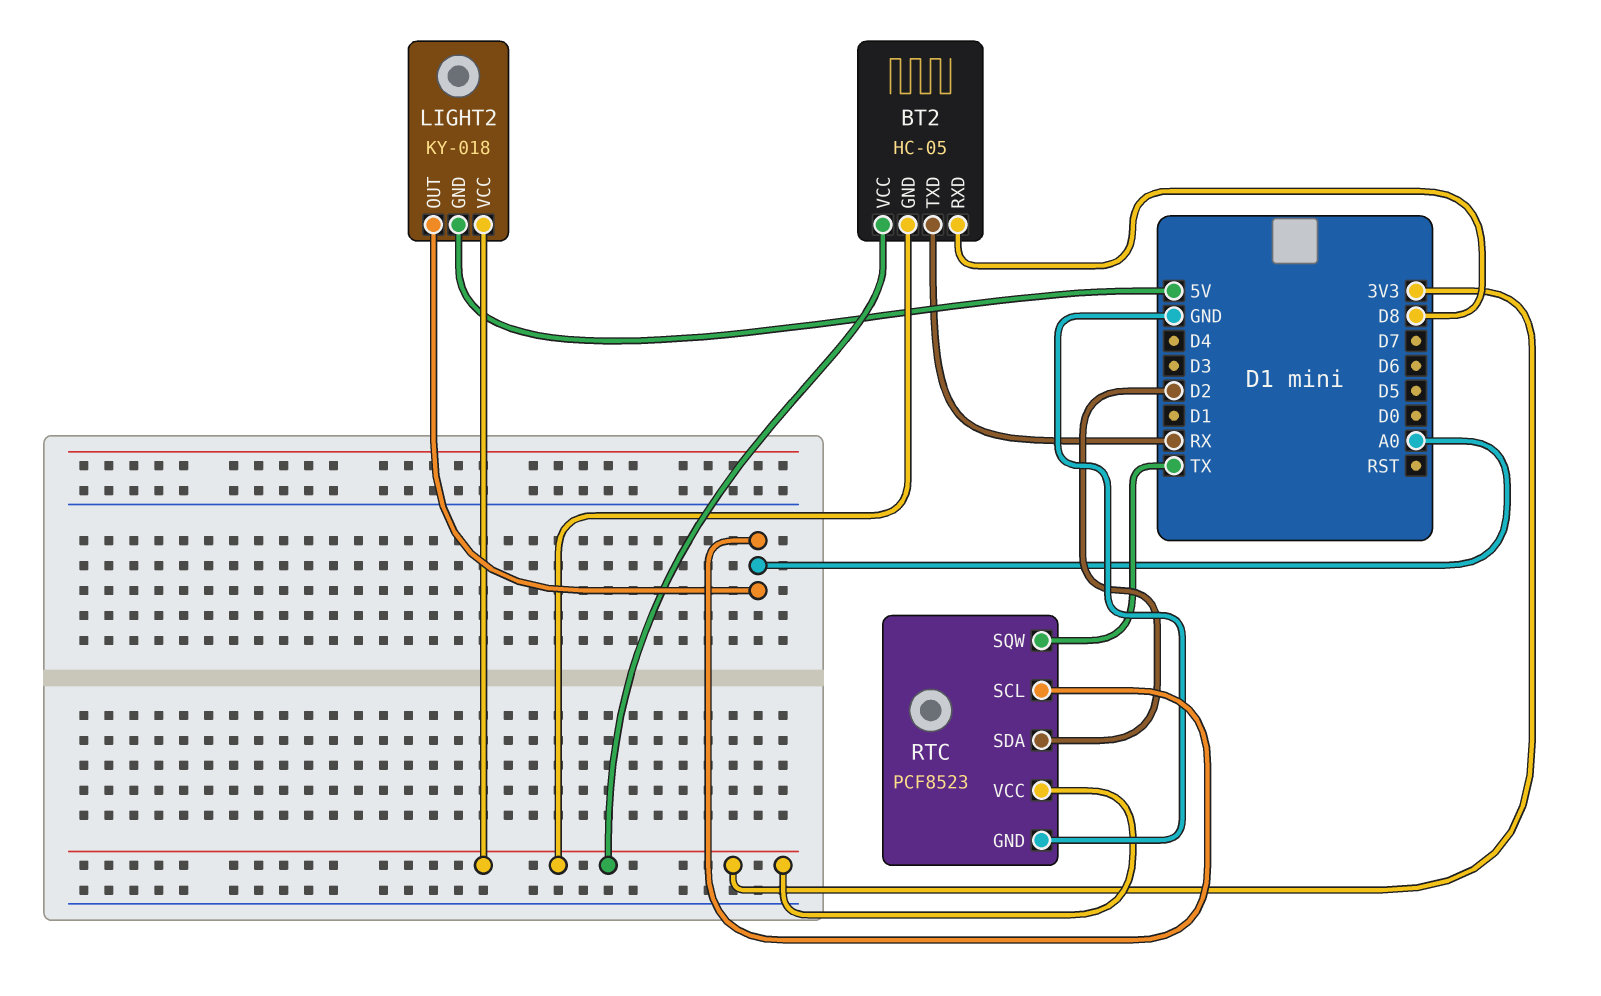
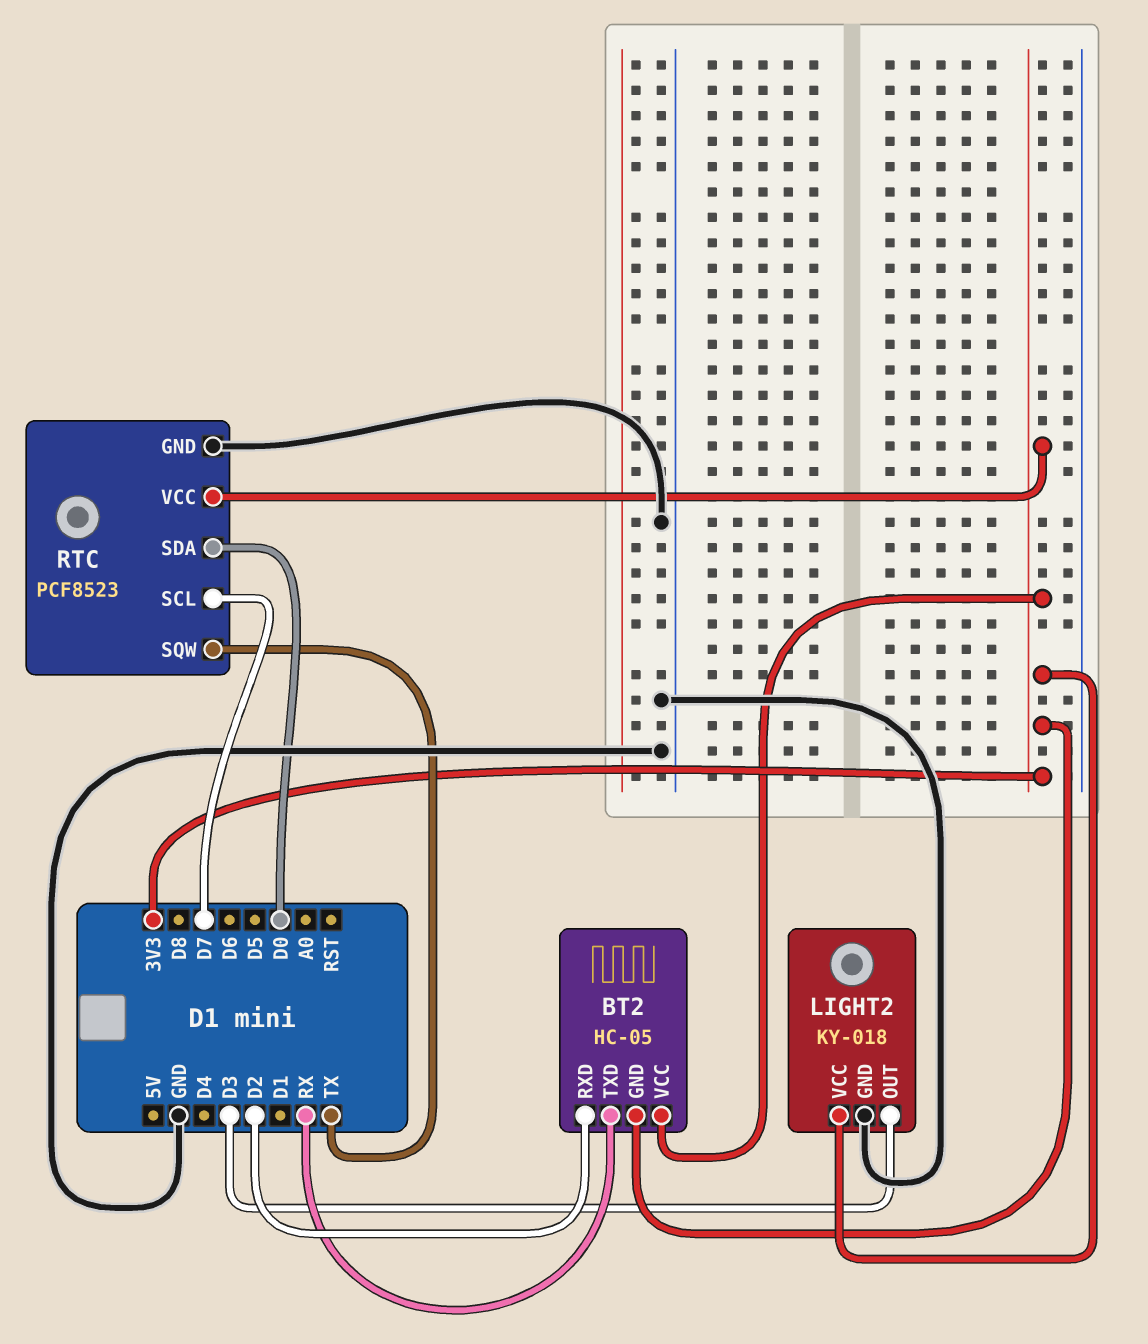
BT2 pin RXD: D8 -> D2
LIGHT2 pin GND: 5V -> GND
LIGHT2 pin OUT: A0 -> D3
RTC pin SCL: A0 -> D7
RTC pin SDA: D2 -> D0

